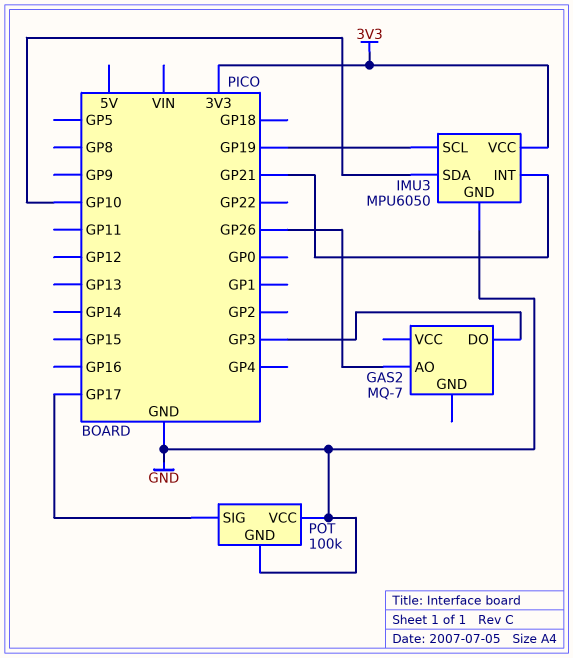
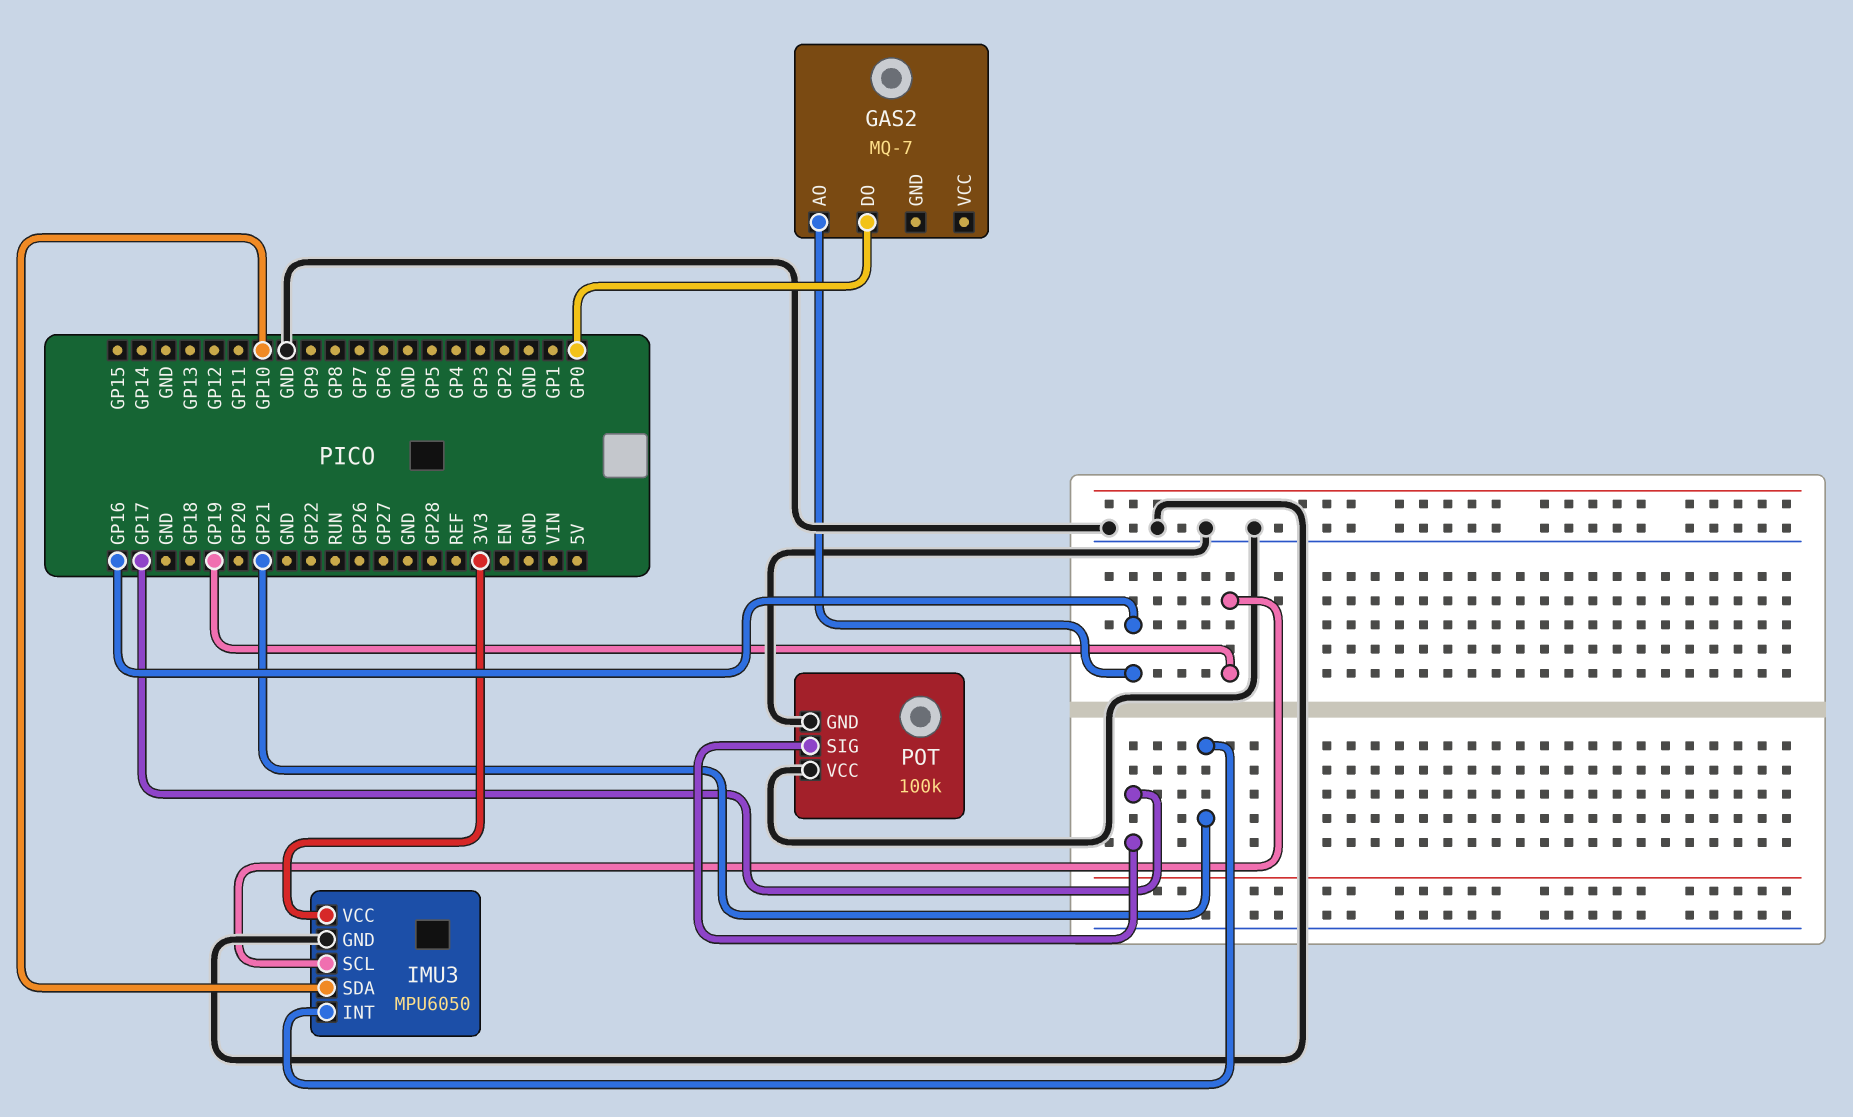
GAS2 pin AO: GP26 -> GP16
GAS2 pin DO: GP3 -> GP0

